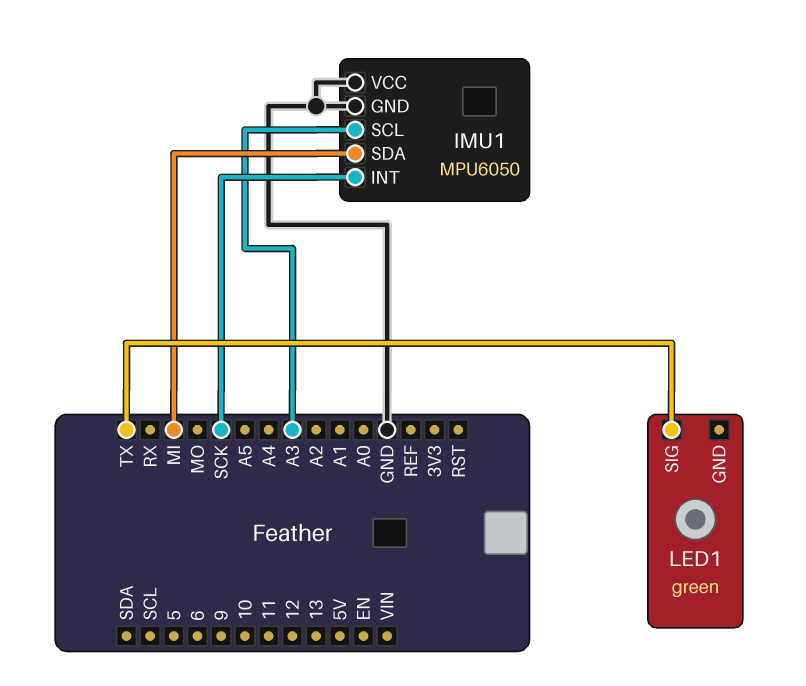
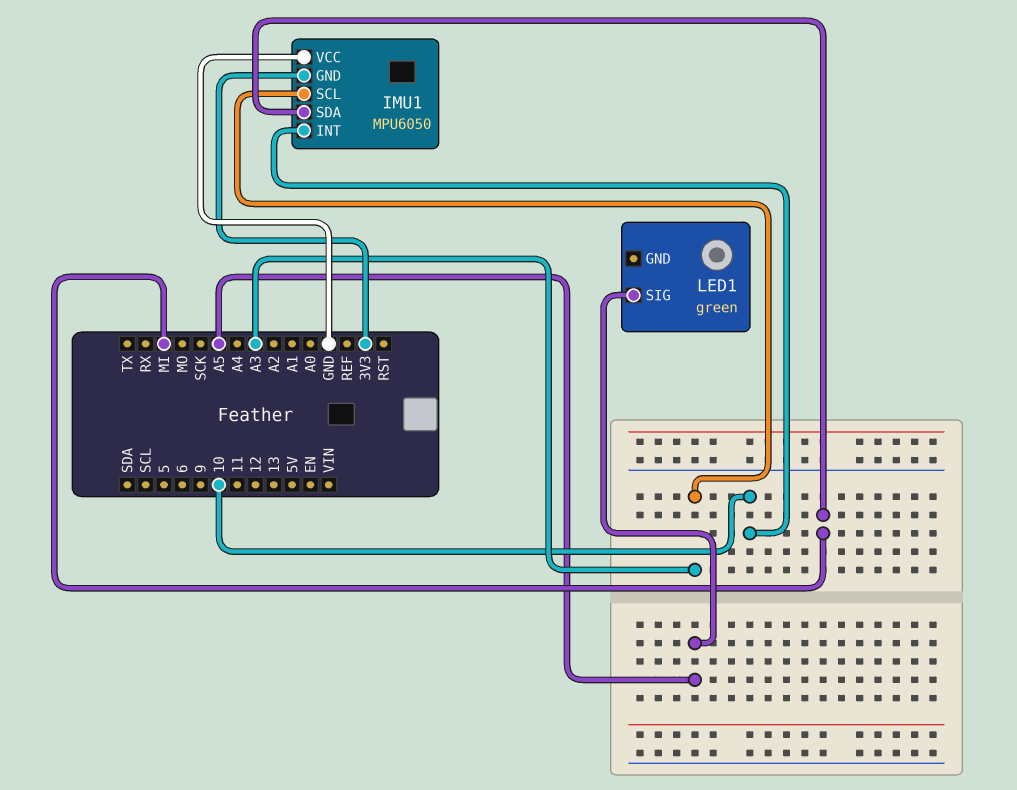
IMU1 pin GND: GND -> 3V3
IMU1 pin INT: SCK -> 10
LED1 pin SIG: TX -> A5

